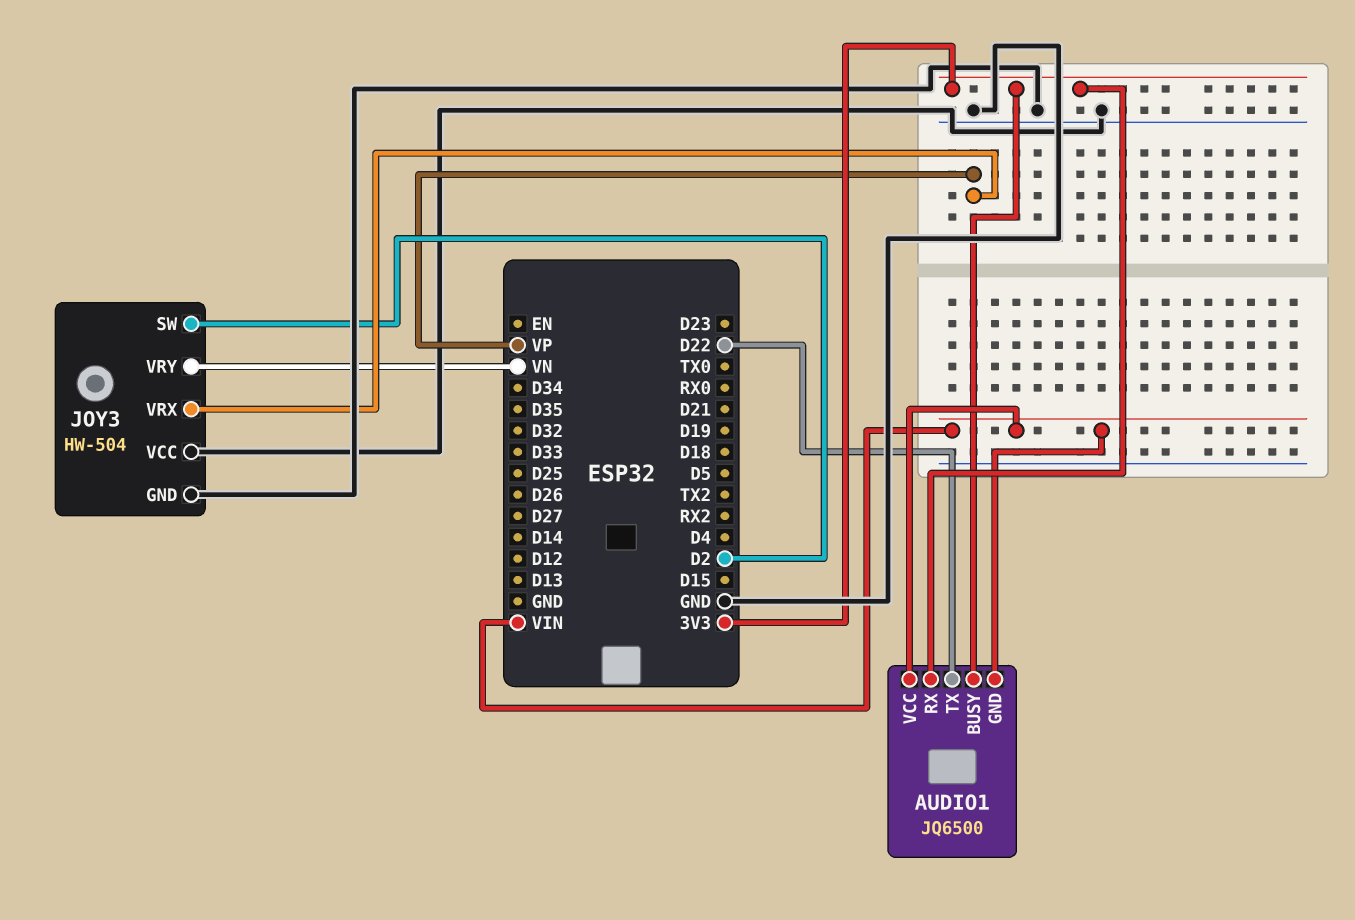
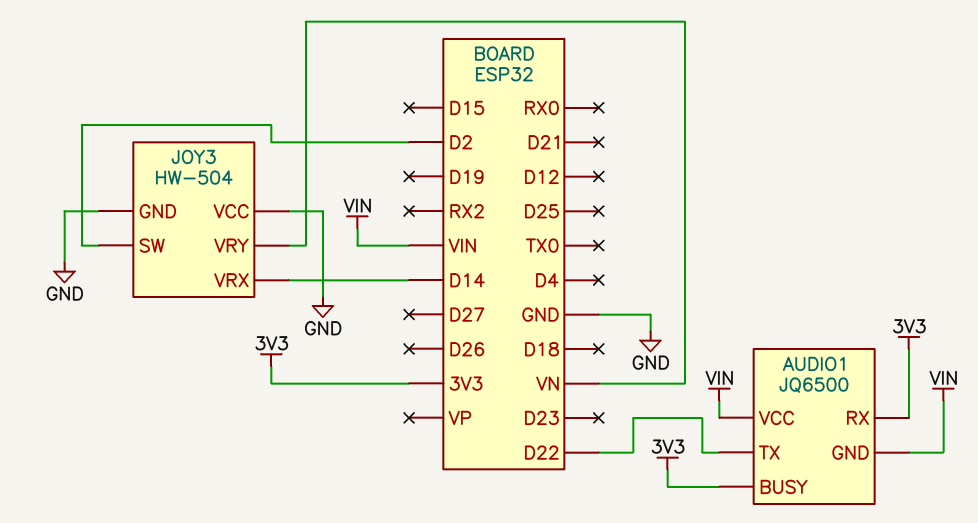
JOY3 pin VRX: VP -> D14

